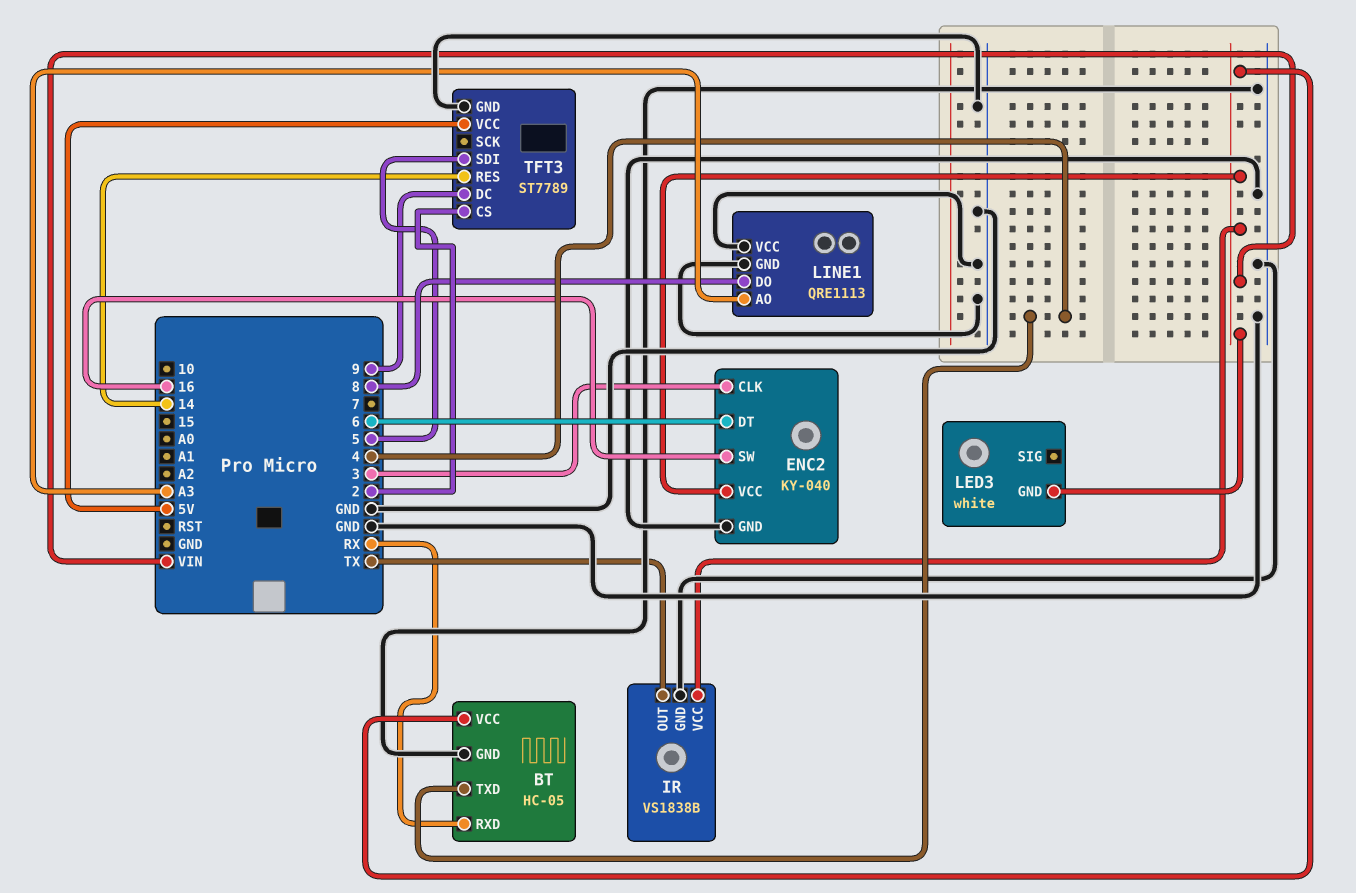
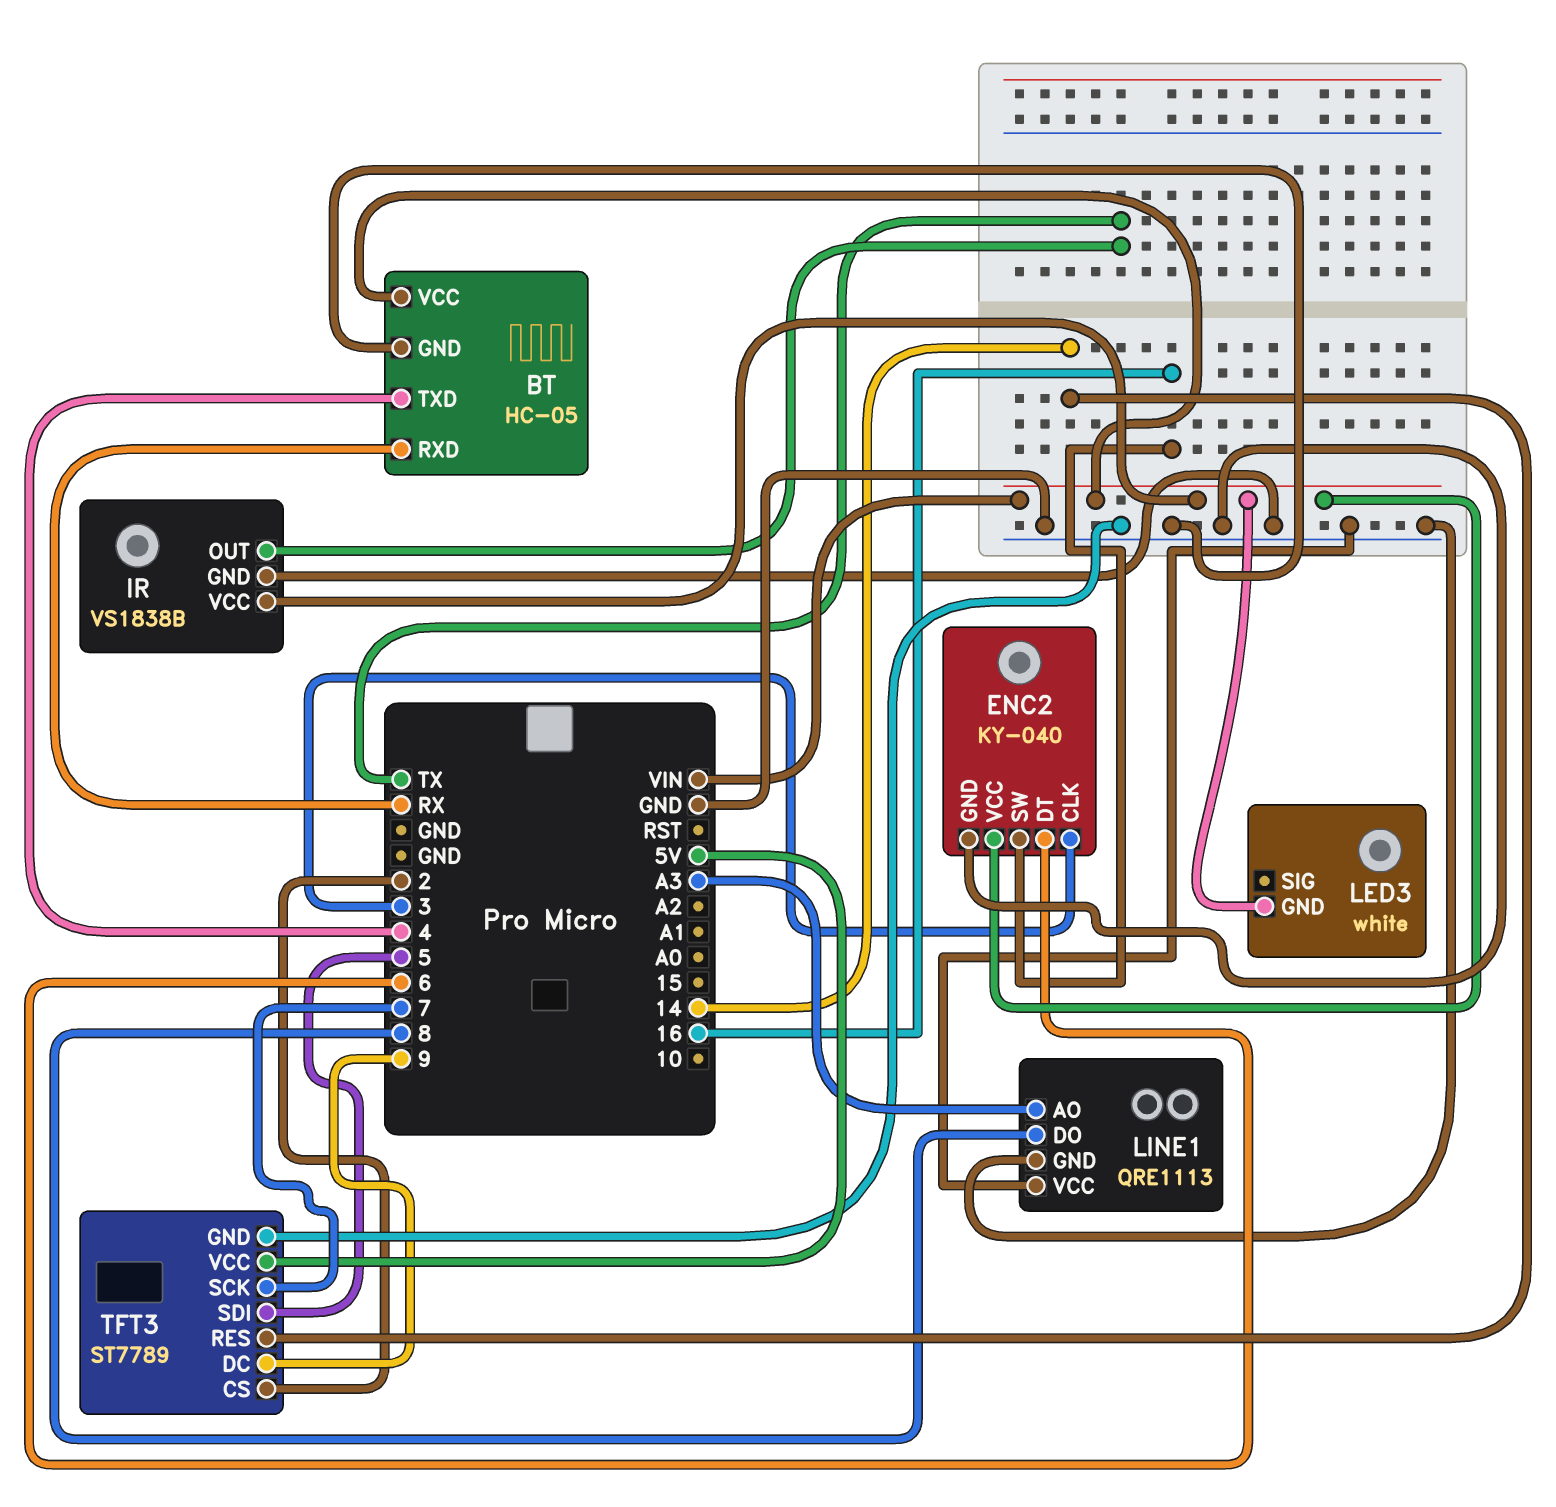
TFT3 pin SCK: none -> 7

